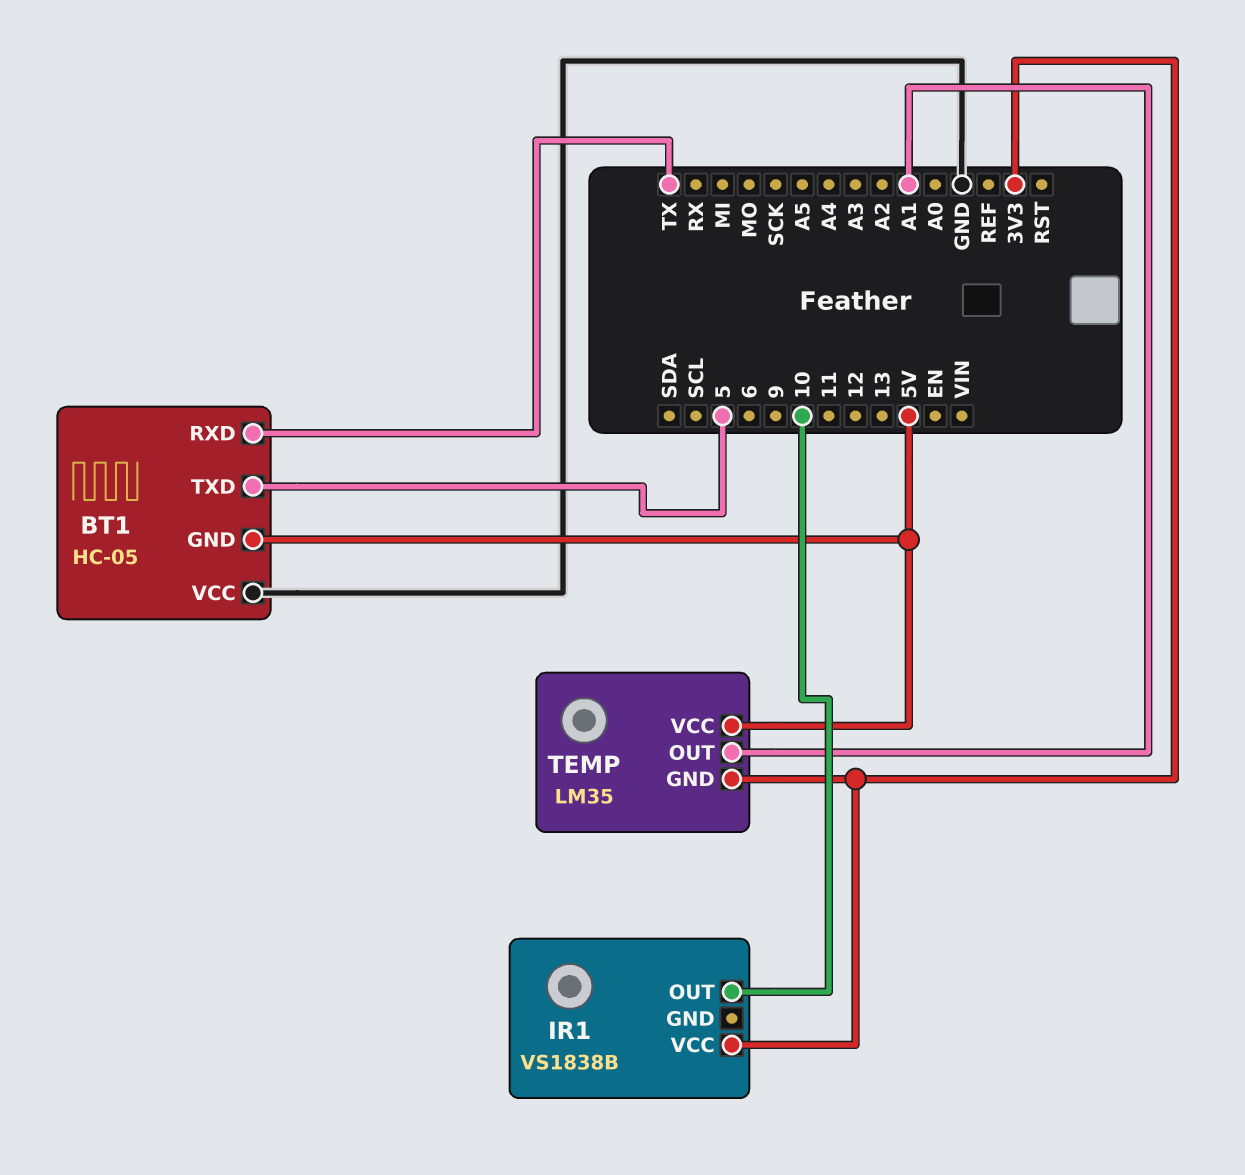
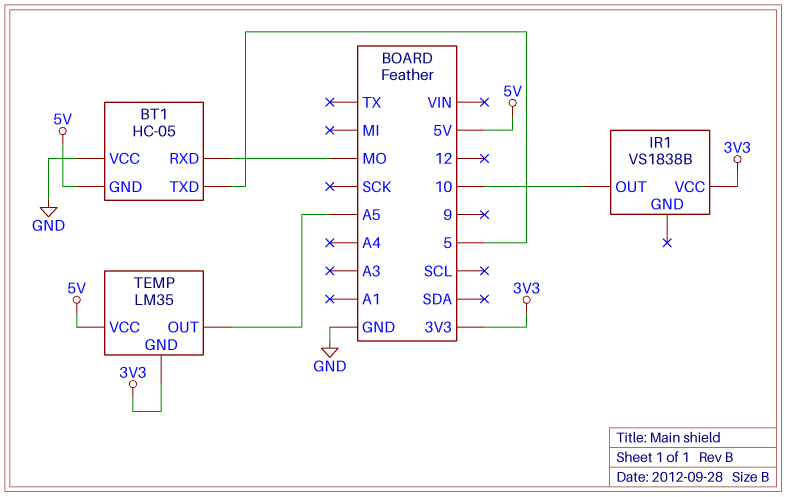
BT1 pin RXD: TX -> MO
TEMP pin OUT: A1 -> A5

